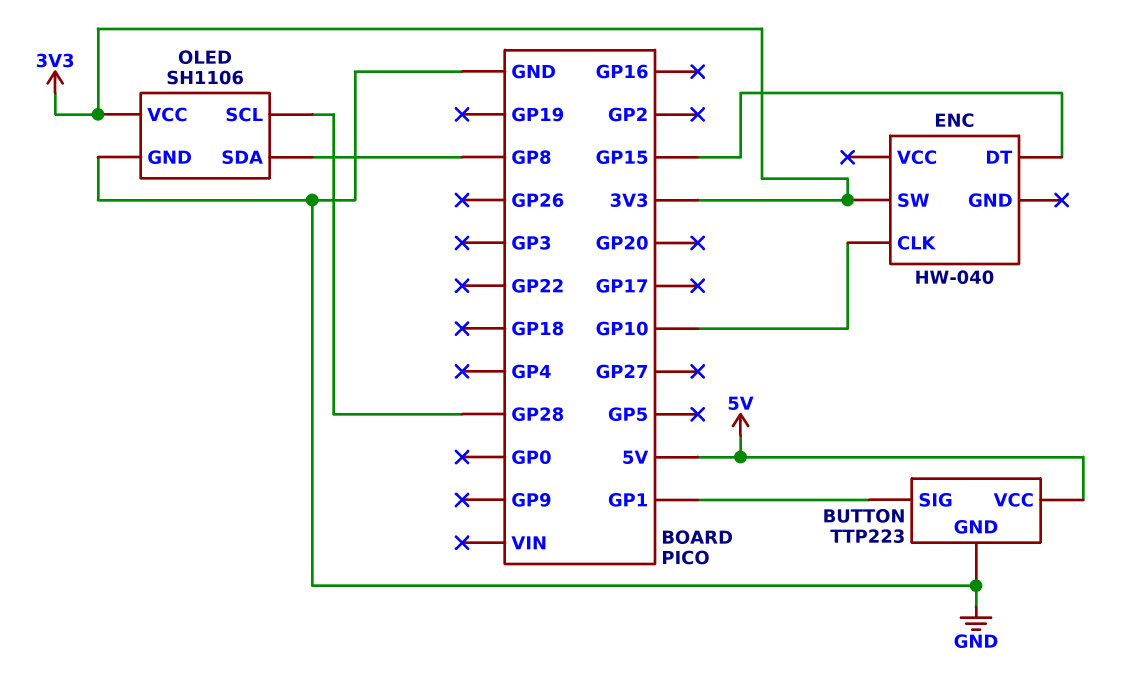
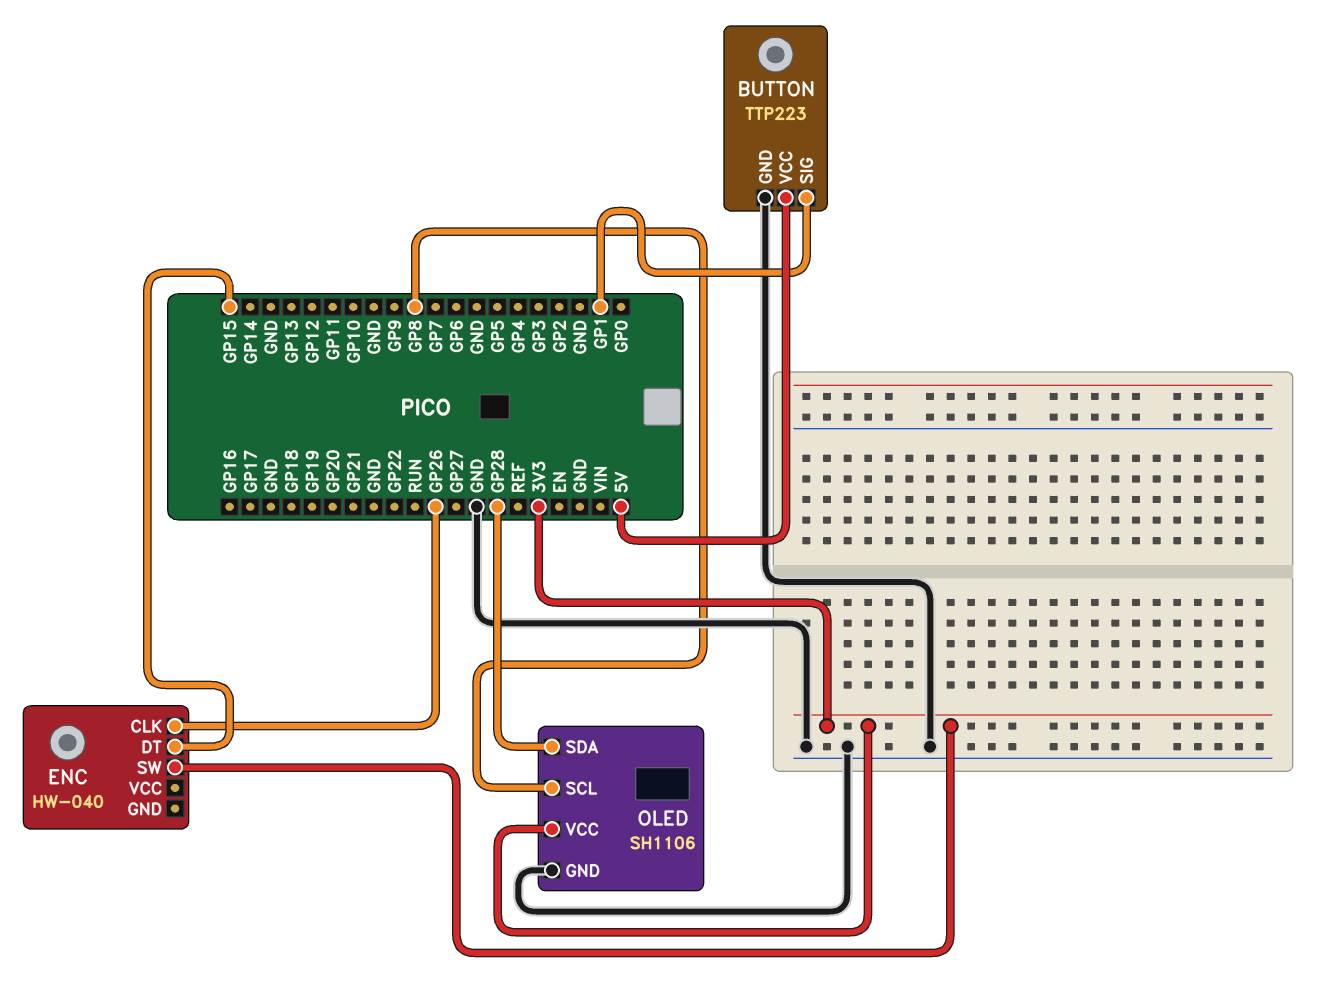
ENC pin CLK: GP10 -> GP26
OLED pin SCL: GP28 -> GP8
OLED pin SDA: GP8 -> GP28

